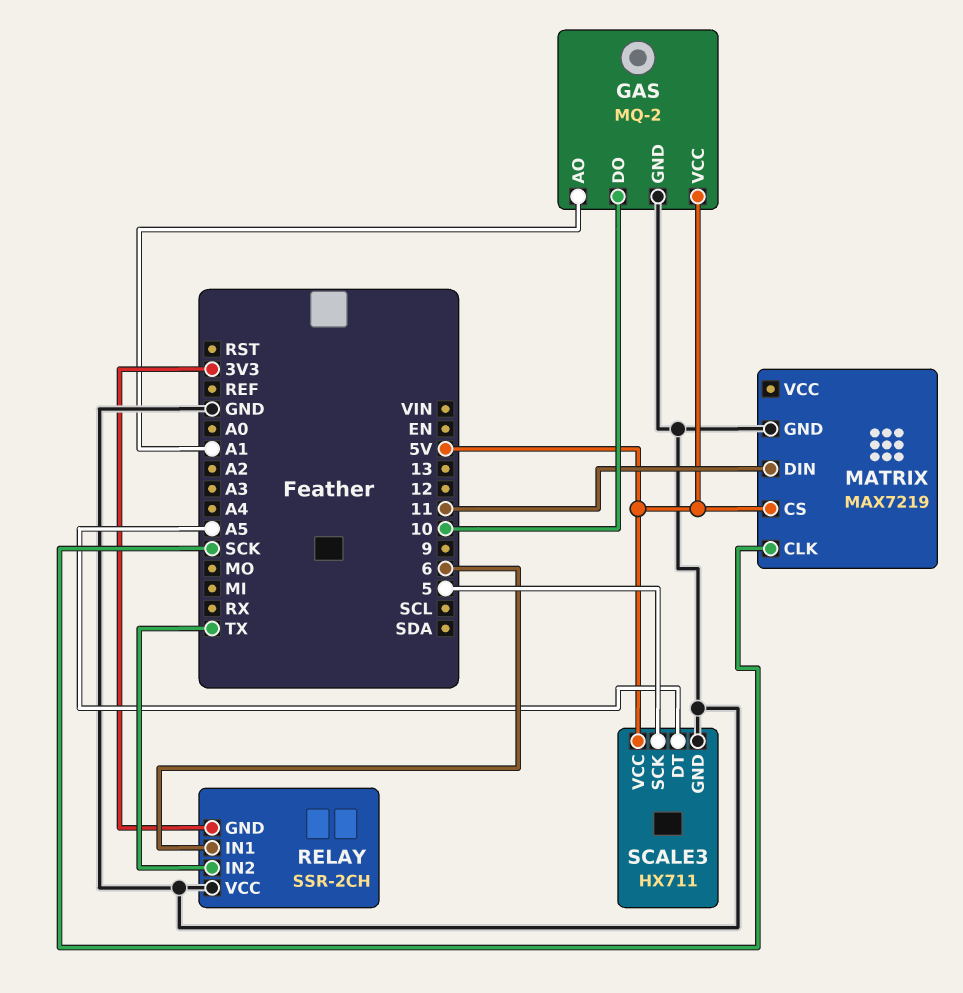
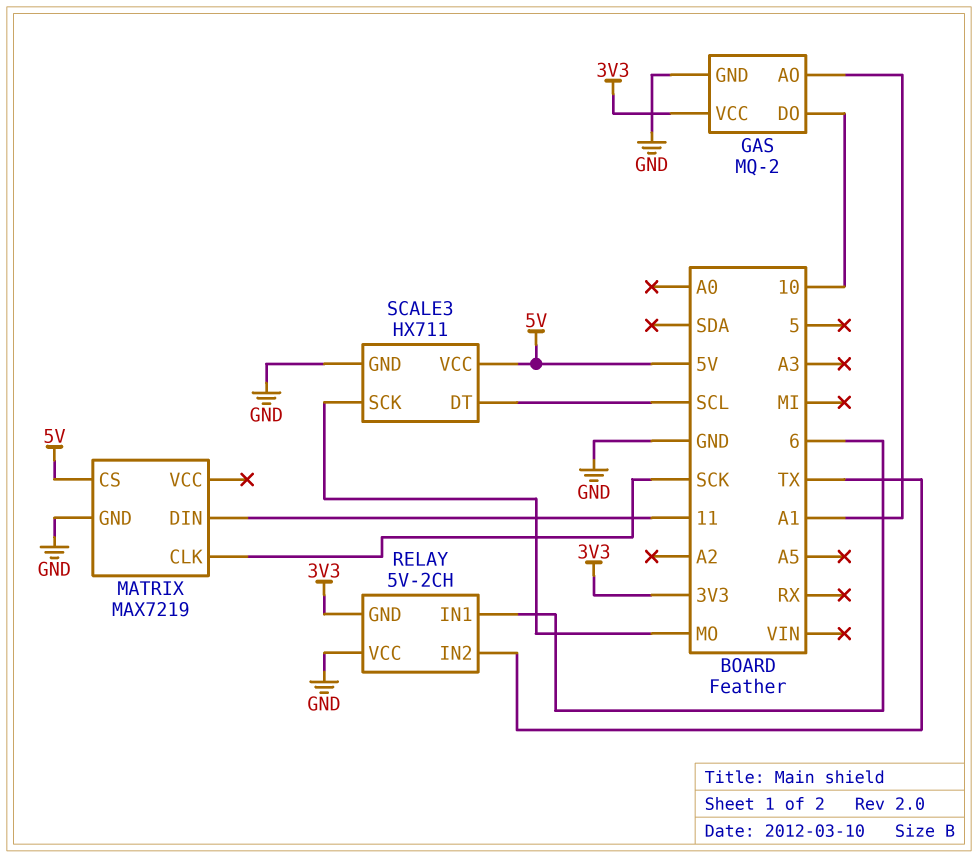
GAS pin VCC: 5V -> 3V3
RELAY: SSR-2CH -> 5V-2CH
SCALE3 pin DT: A5 -> SCL
SCALE3 pin SCK: 5 -> MO

